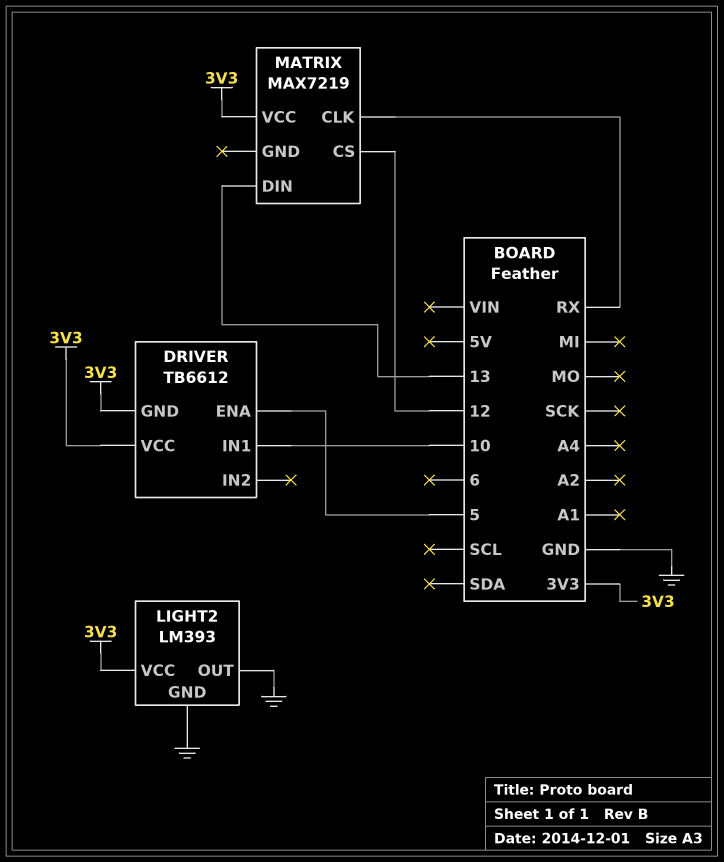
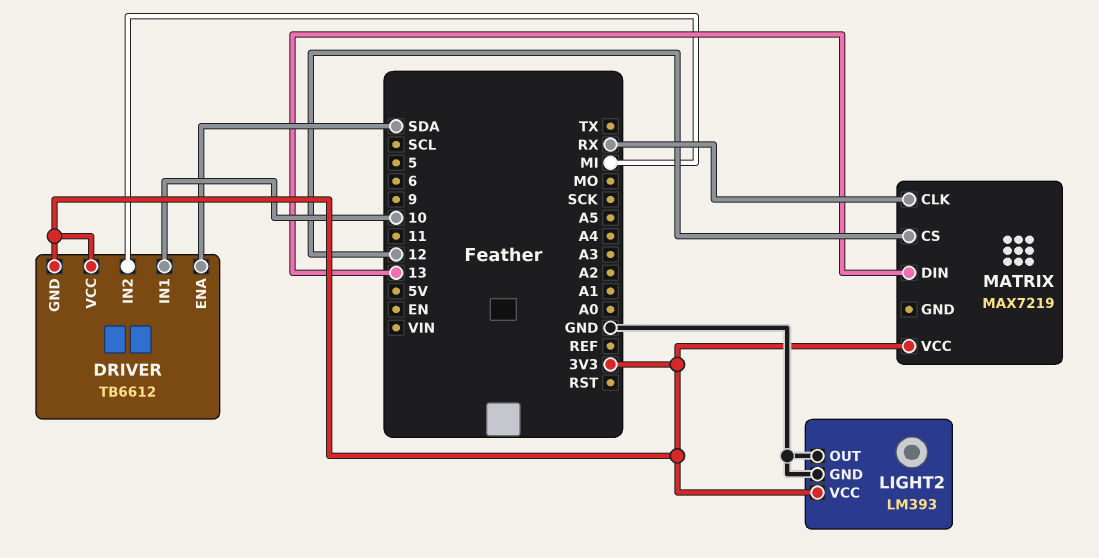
DRIVER pin ENA: 5 -> SDA
DRIVER pin IN2: none -> MI

